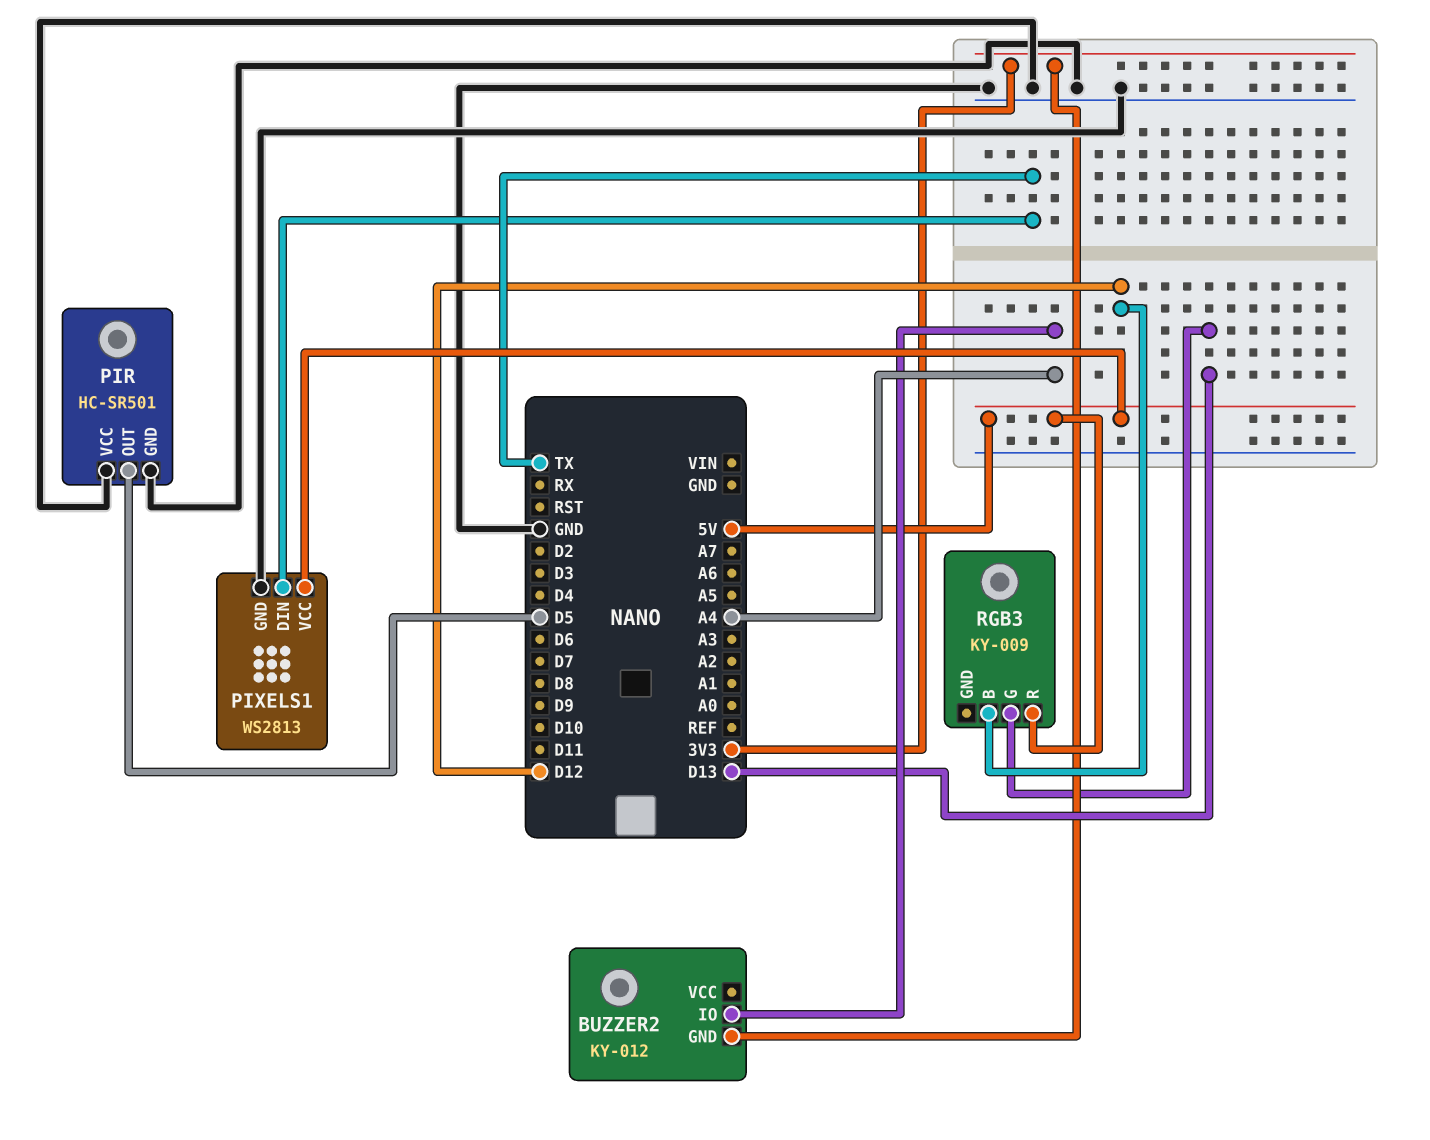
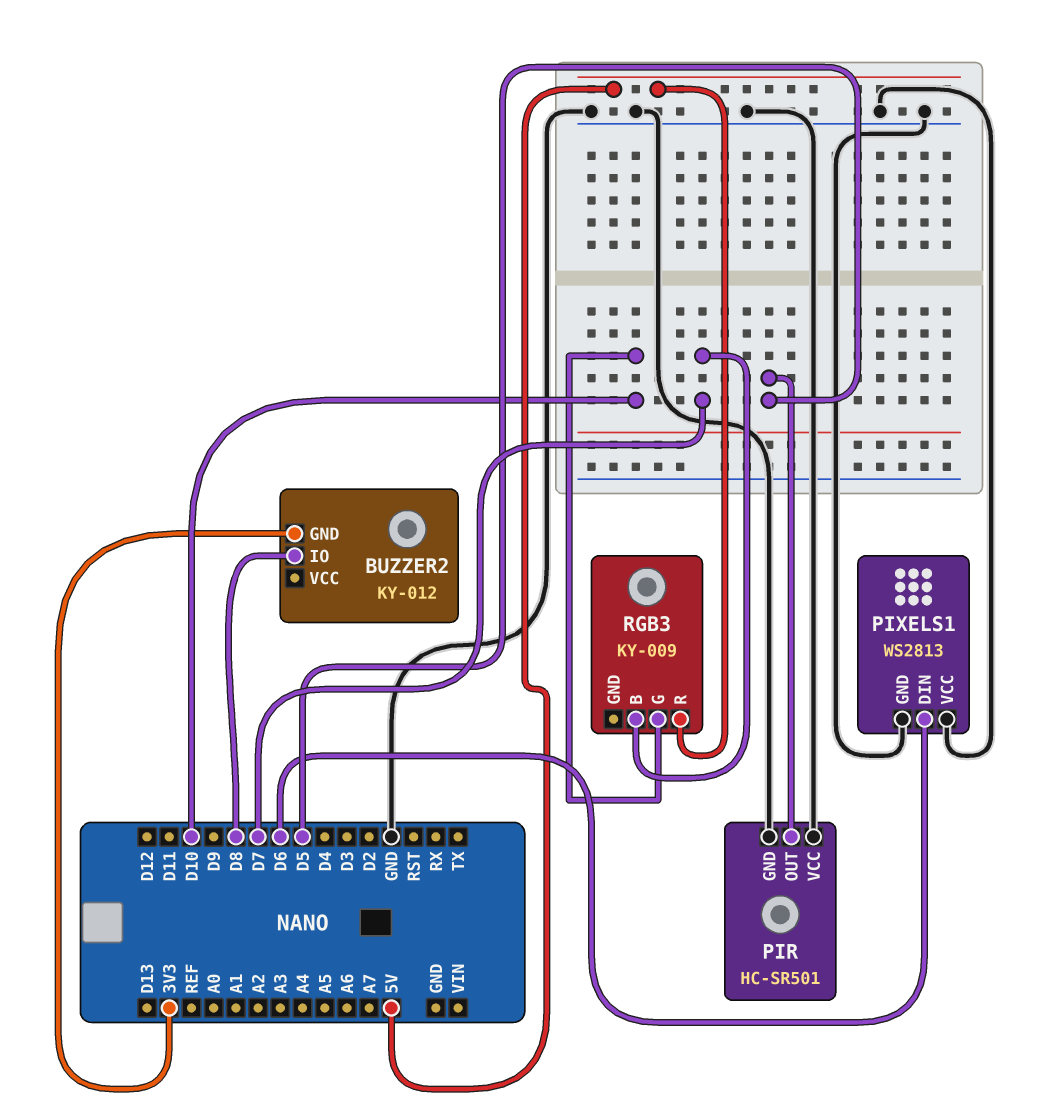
BUZZER2 pin IO: A4 -> D8
PIXELS1 pin DIN: TX -> D6
PIXELS1 pin VCC: 5V -> GND
RGB3 pin B: D12 -> D7
RGB3 pin G: D13 -> D10

